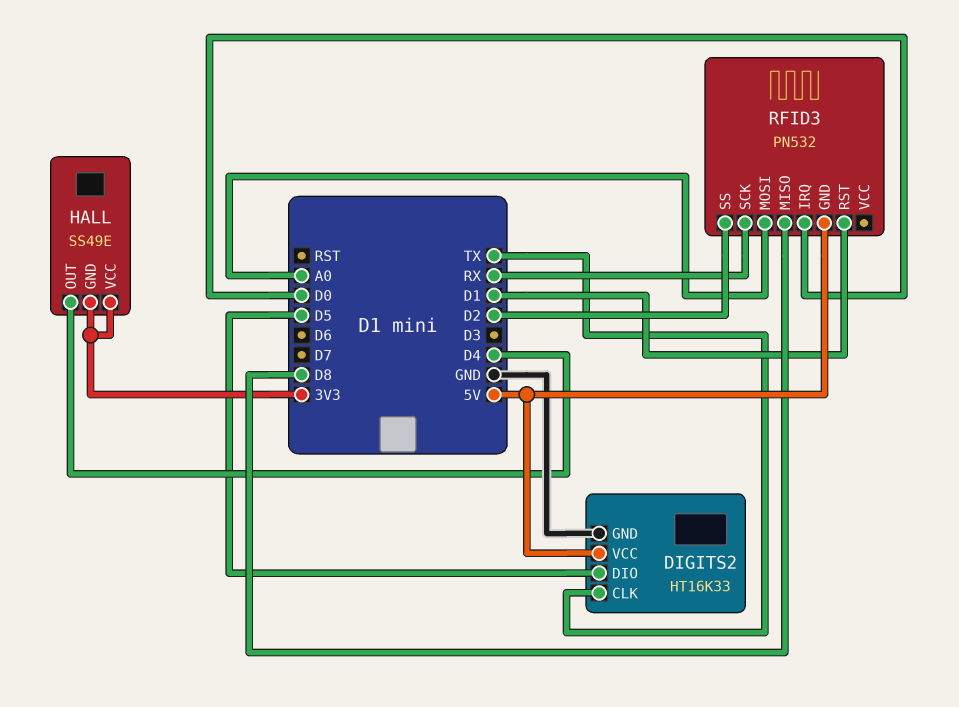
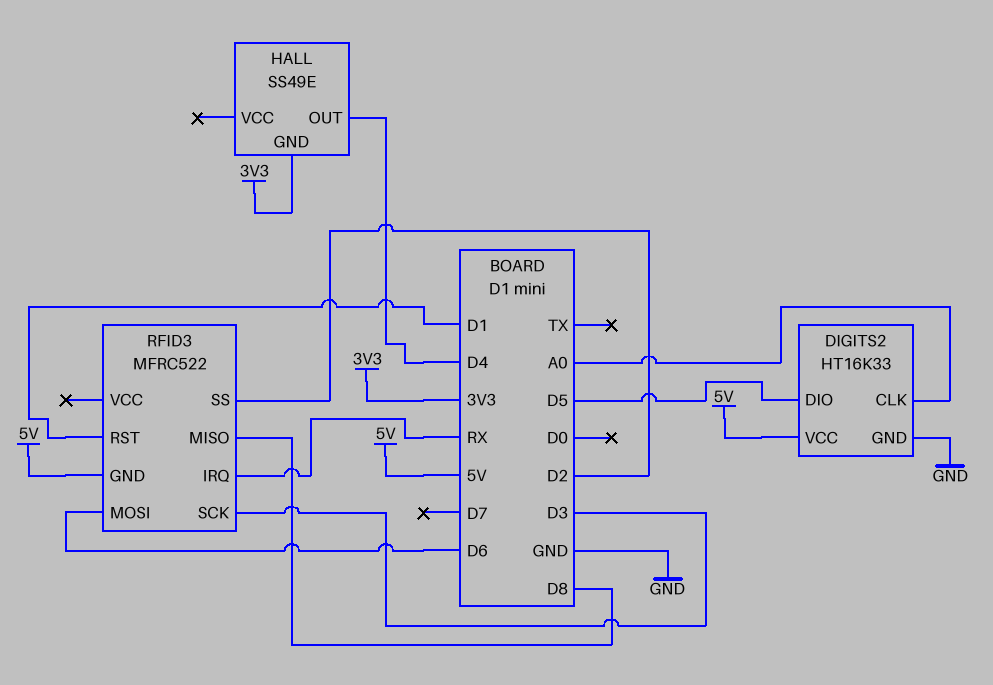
DIGITS2 pin CLK: TX -> A0
HALL pin VCC: 3V3 -> none
RFID3: PN532 -> MFRC522
RFID3 pin IRQ: D0 -> RX
RFID3 pin MOSI: A0 -> D6
RFID3 pin SCK: RX -> D3

